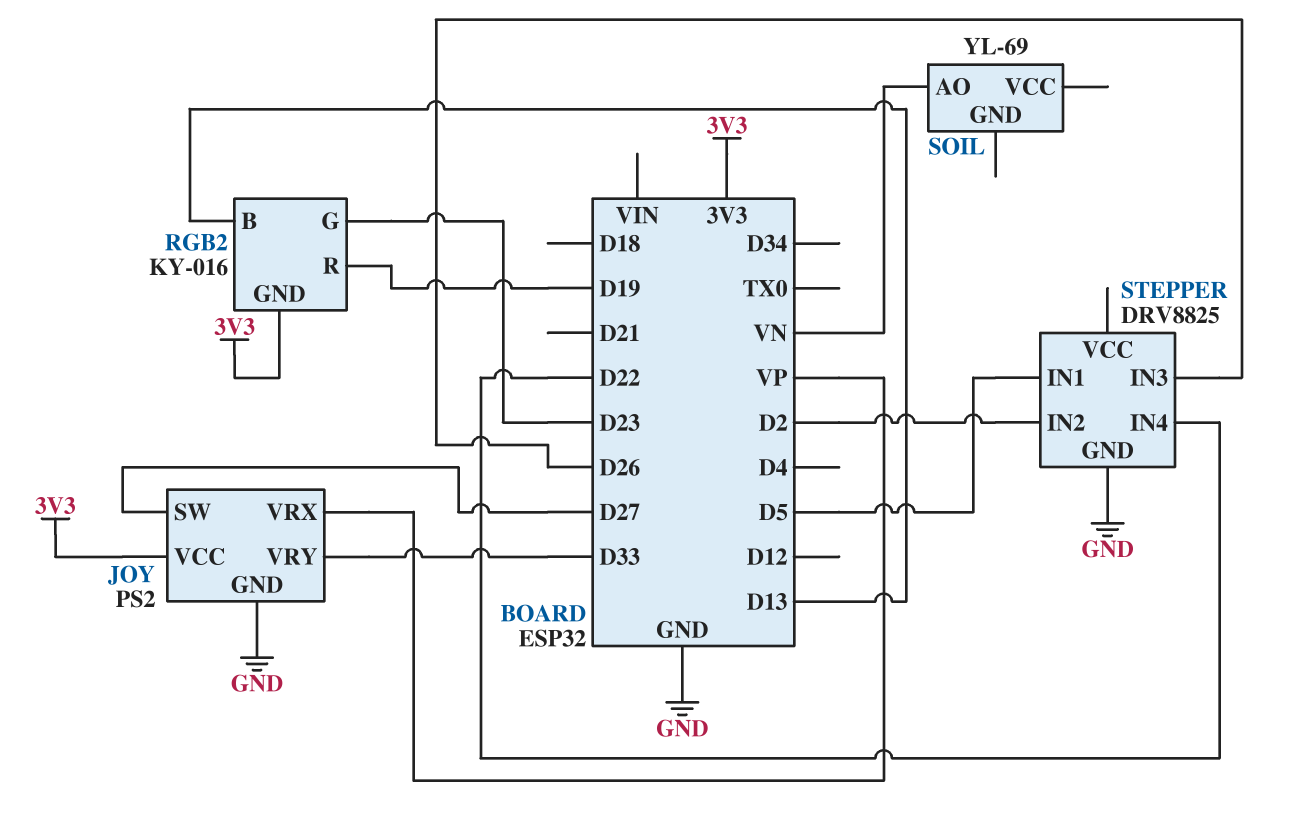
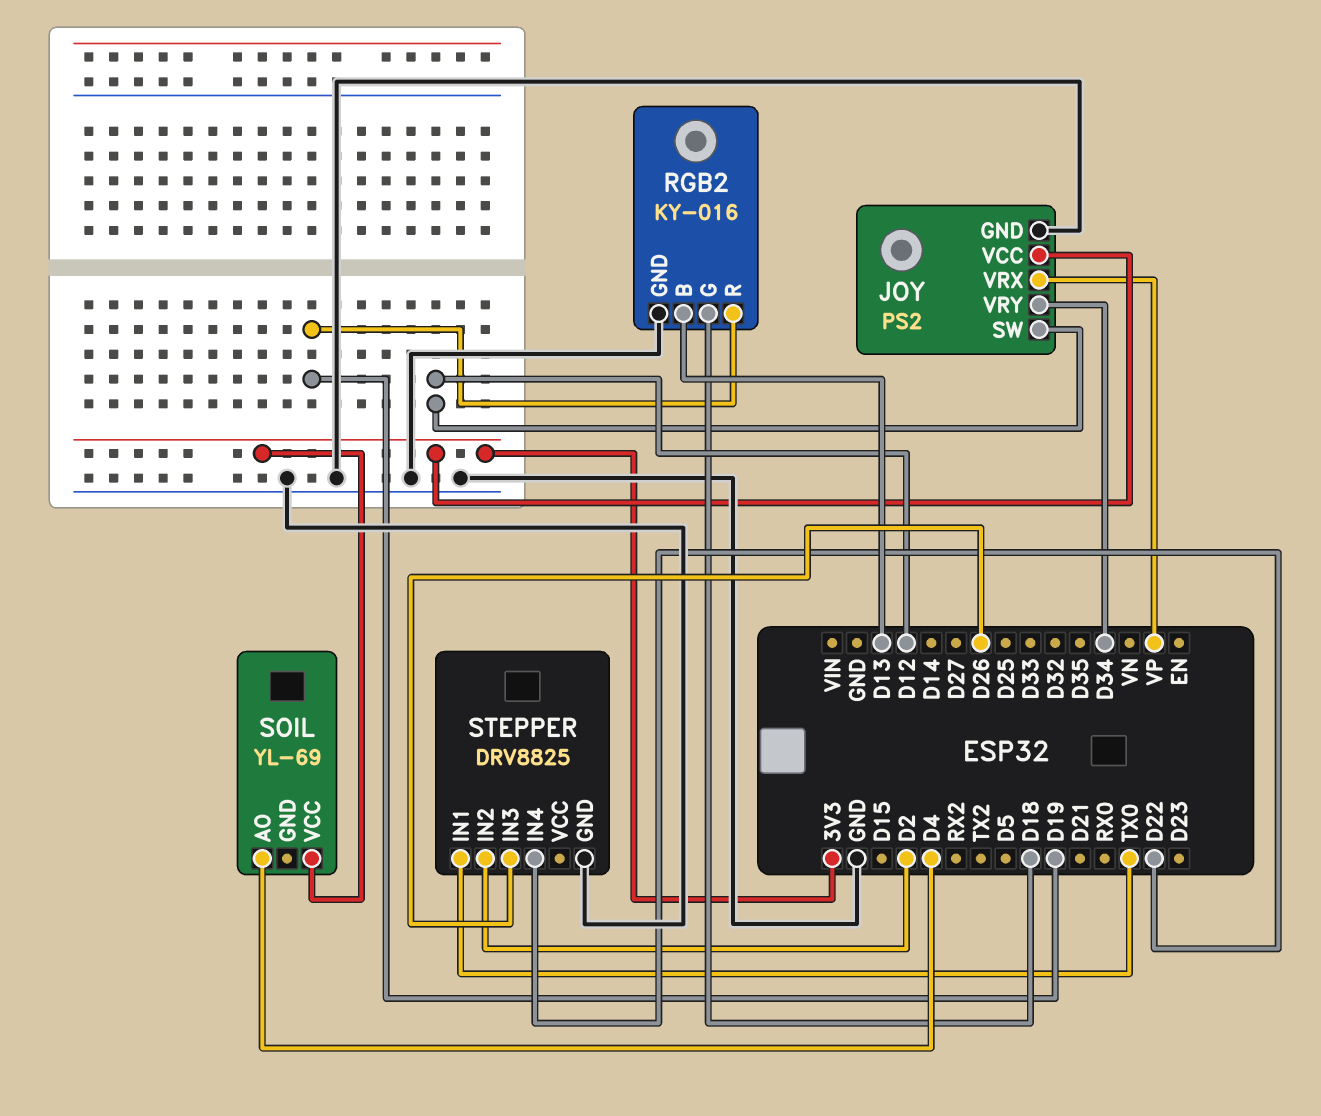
JOY pin SW: D27 -> D12
JOY pin VRY: D33 -> D34
RGB2 pin G: D23 -> D18
RGB2 pin GND: 3V3 -> GND
SOIL pin AO: VN -> D4
SOIL pin VCC: none -> 3V3
STEPPER pin IN1: D5 -> TX0

